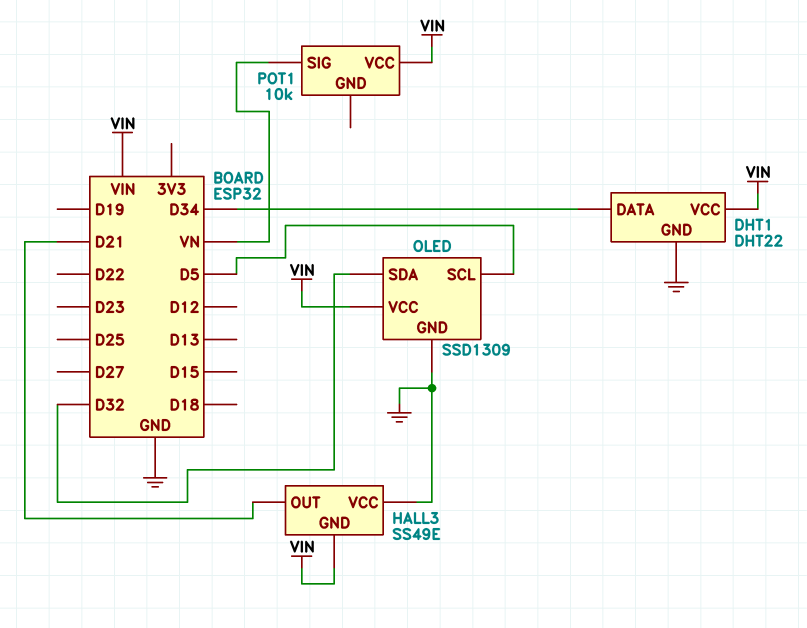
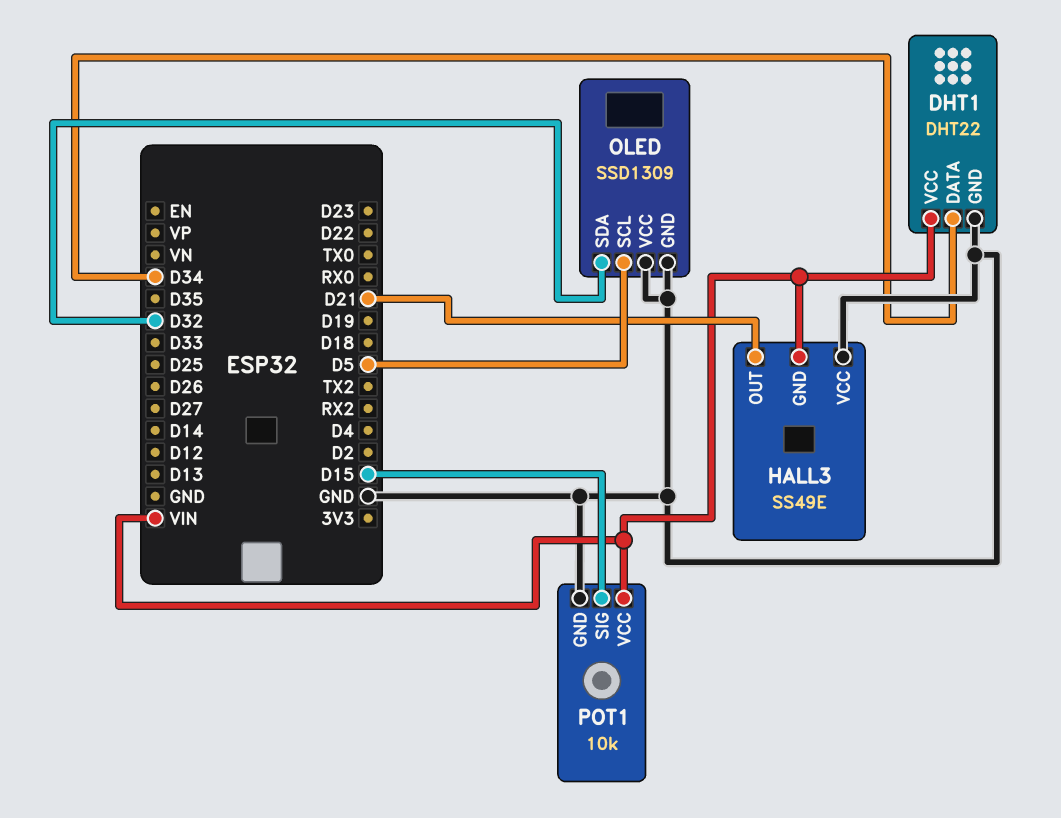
OLED pin VCC: VIN -> GND
POT1 pin GND: none -> GND
POT1 pin SIG: VN -> D15

